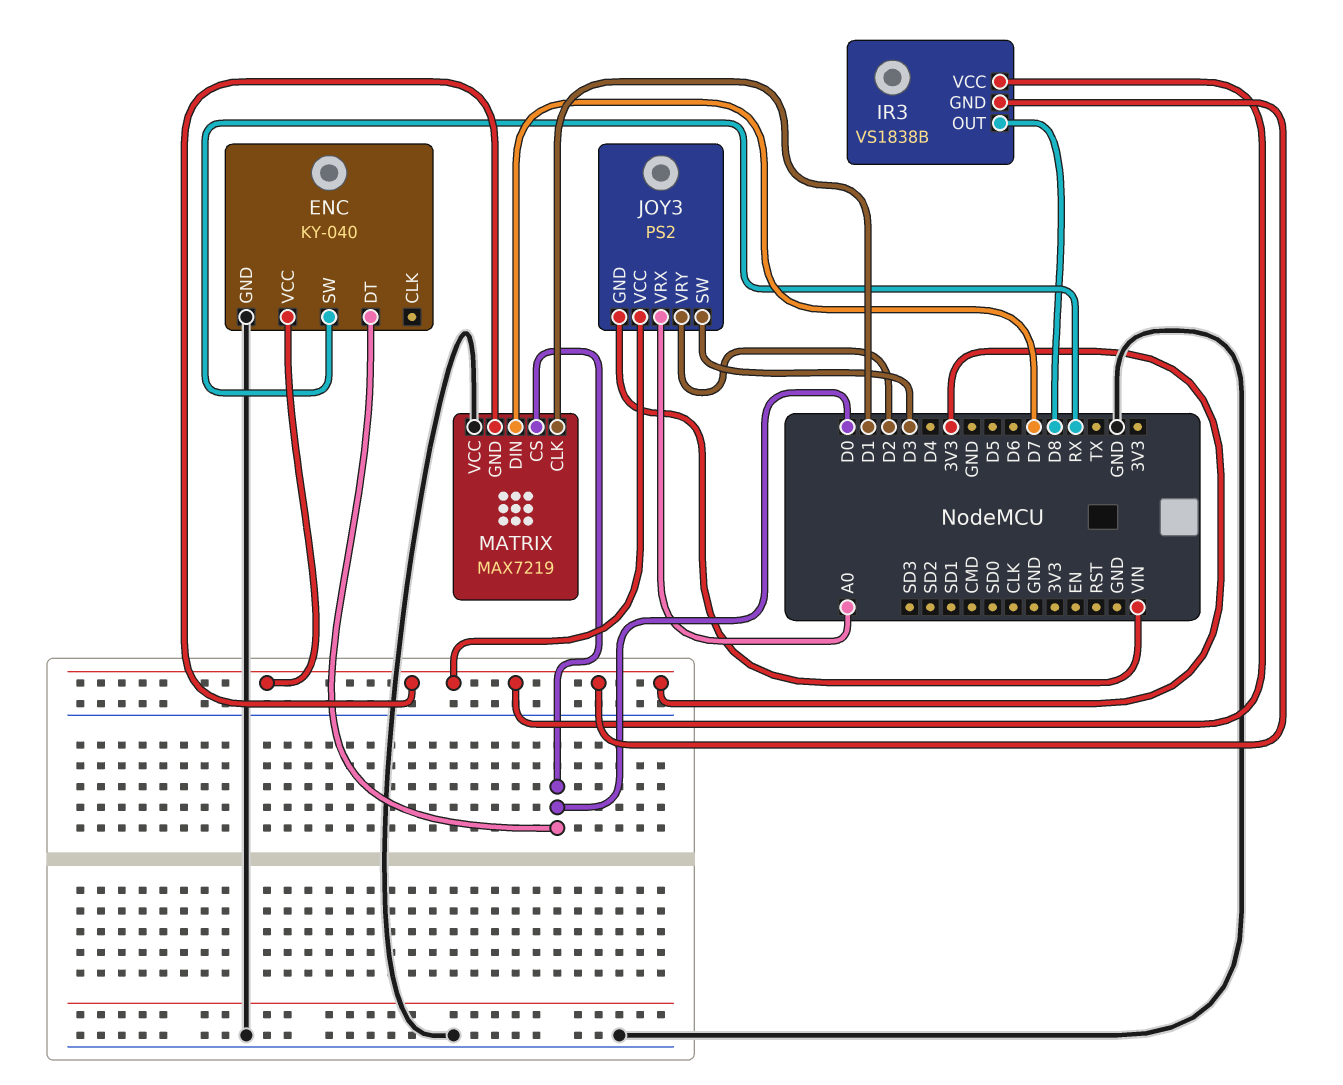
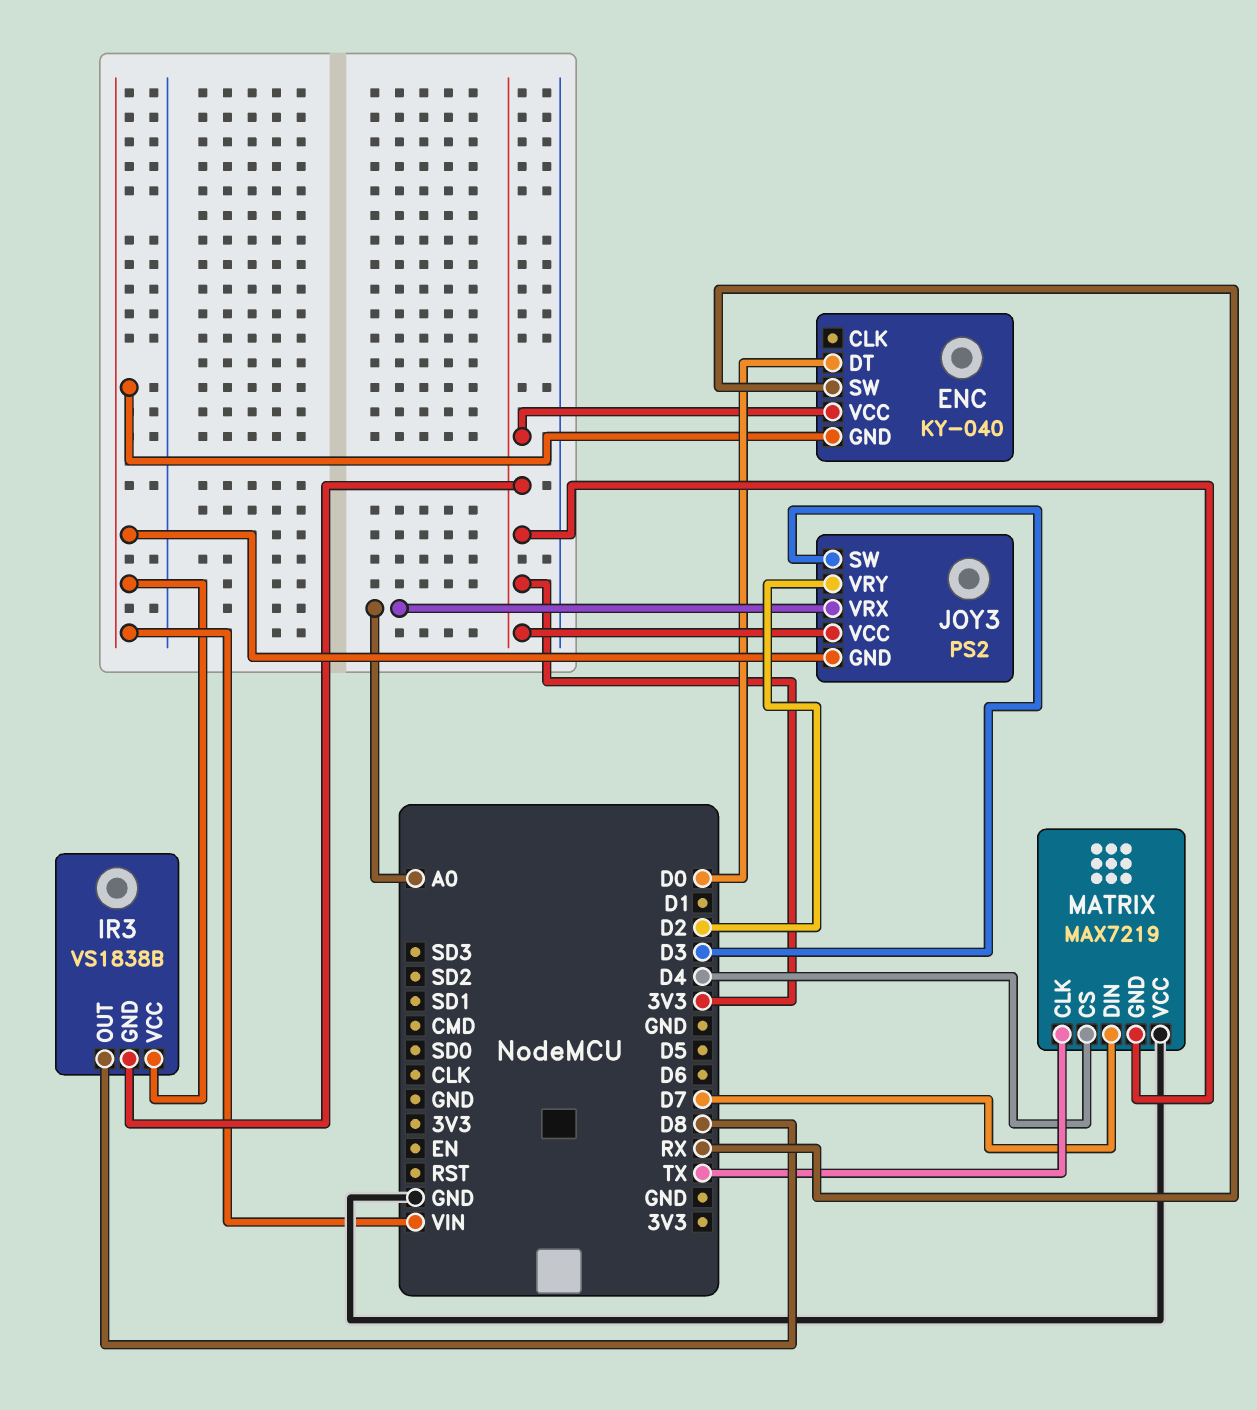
ENC pin GND: GND -> VIN
IR3 pin VCC: 3V3 -> VIN
MATRIX pin CLK: D1 -> TX
MATRIX pin CS: D0 -> D4

